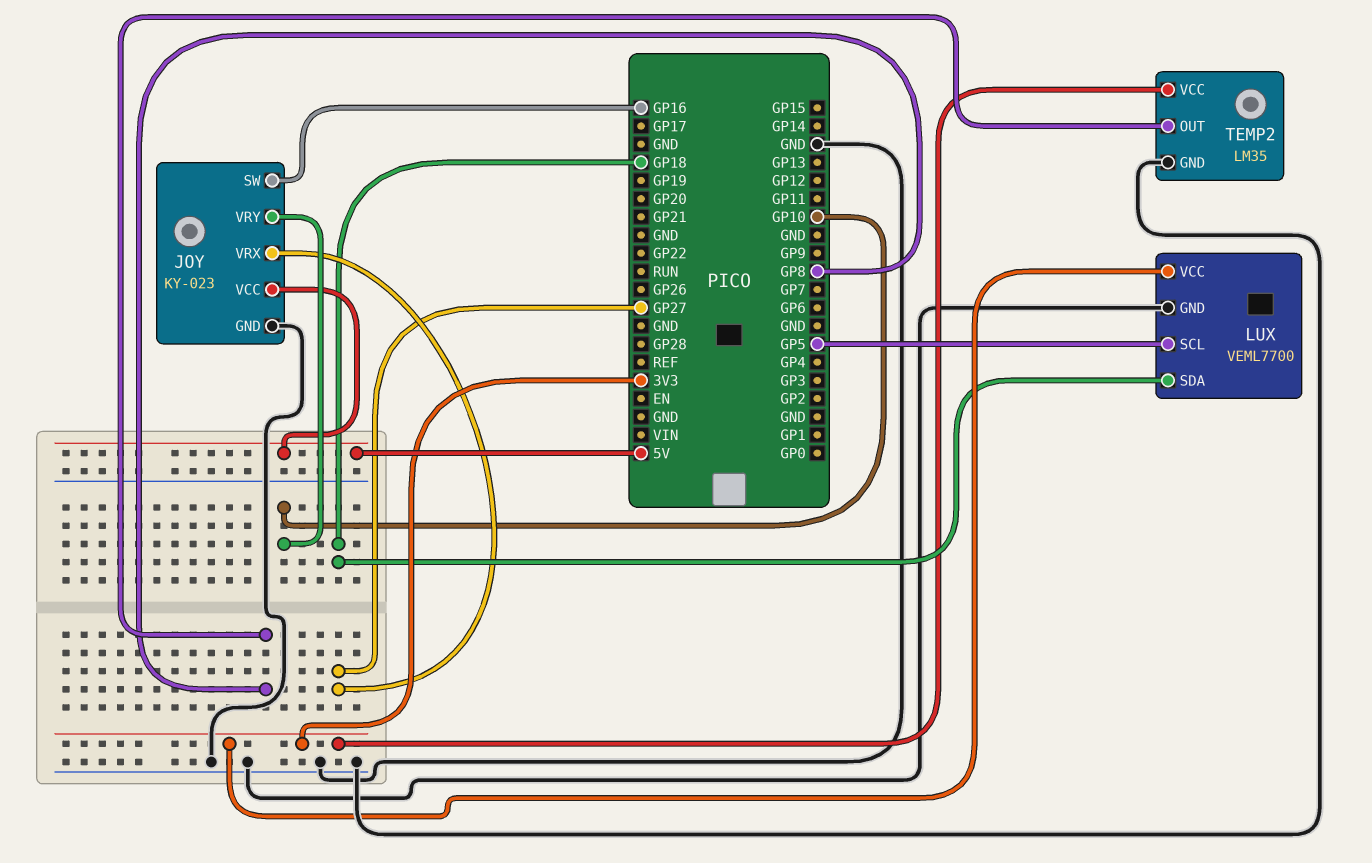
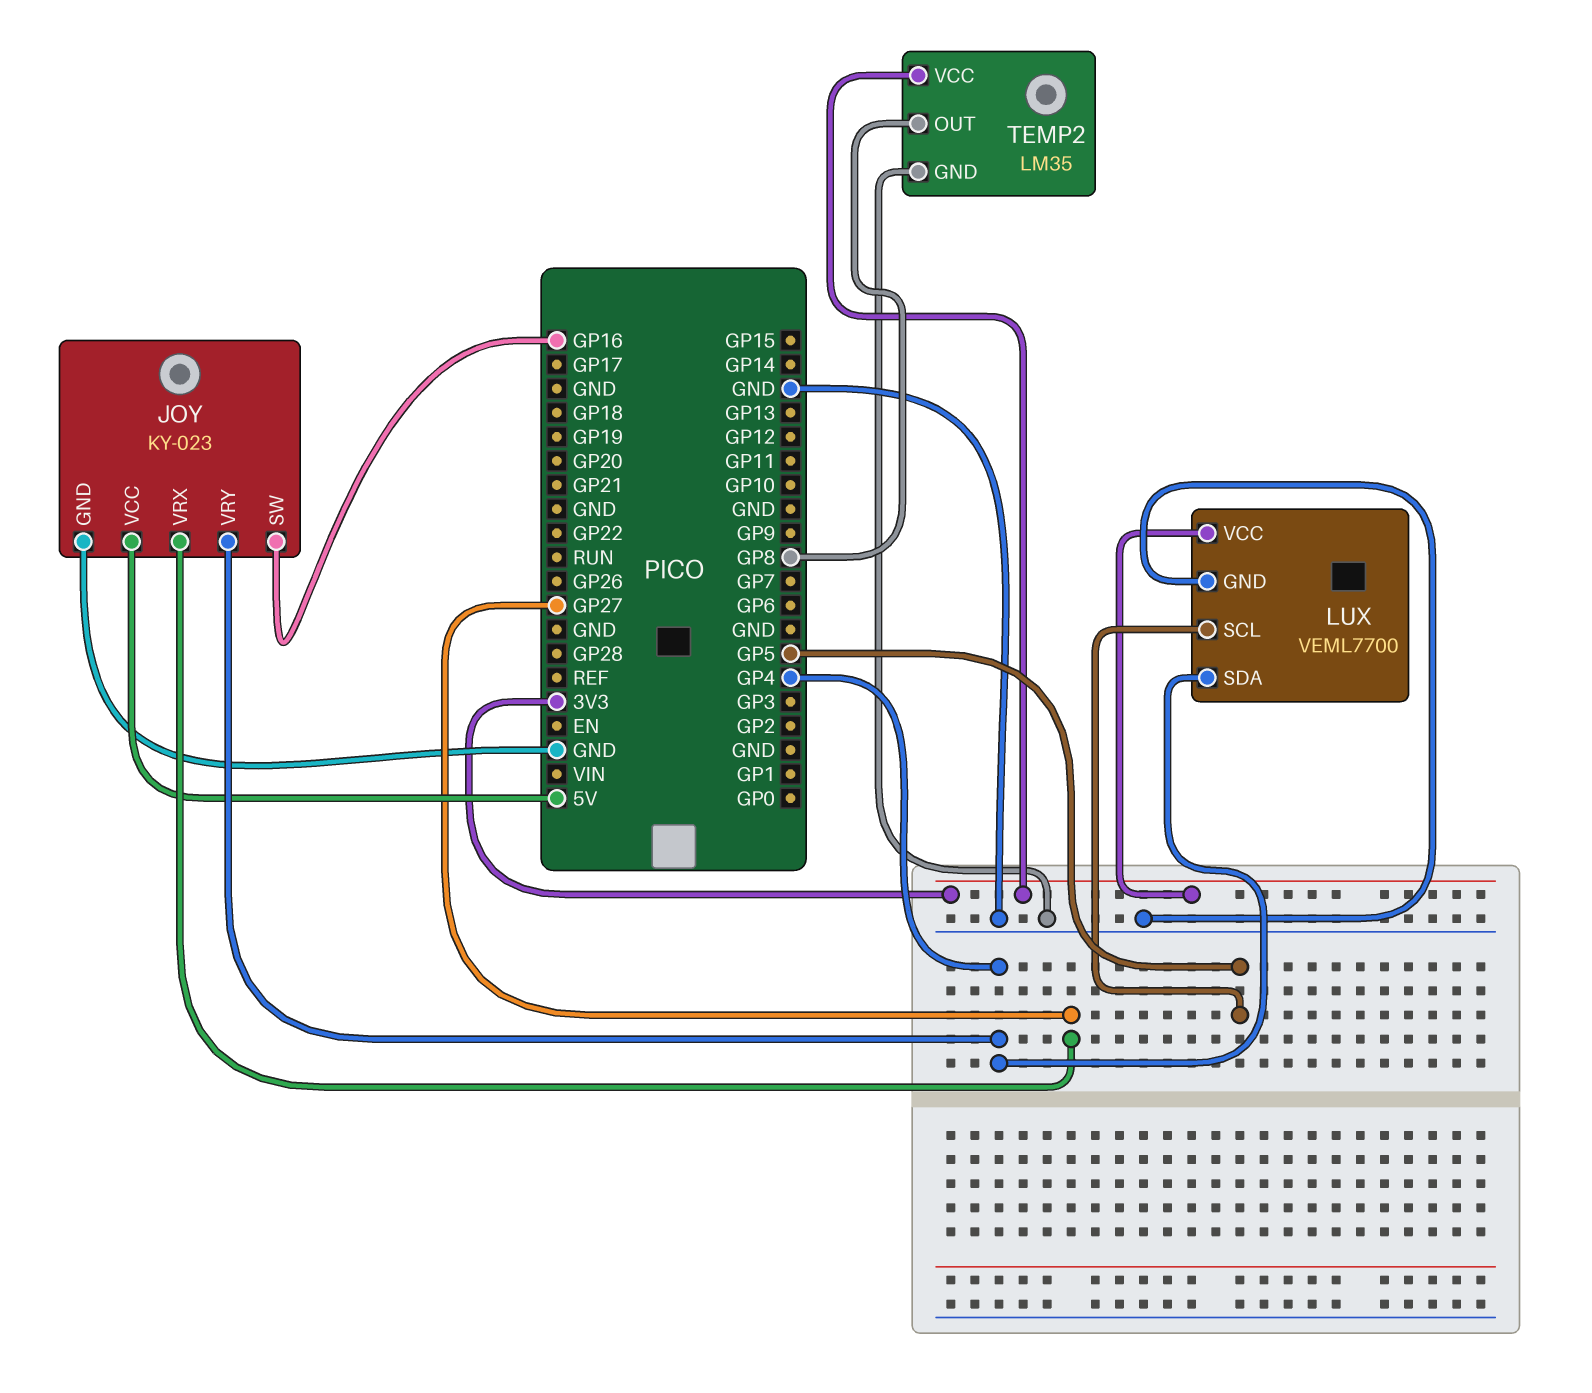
JOY pin VRY: GP10 -> GP4
LUX pin SDA: GP18 -> GP4

